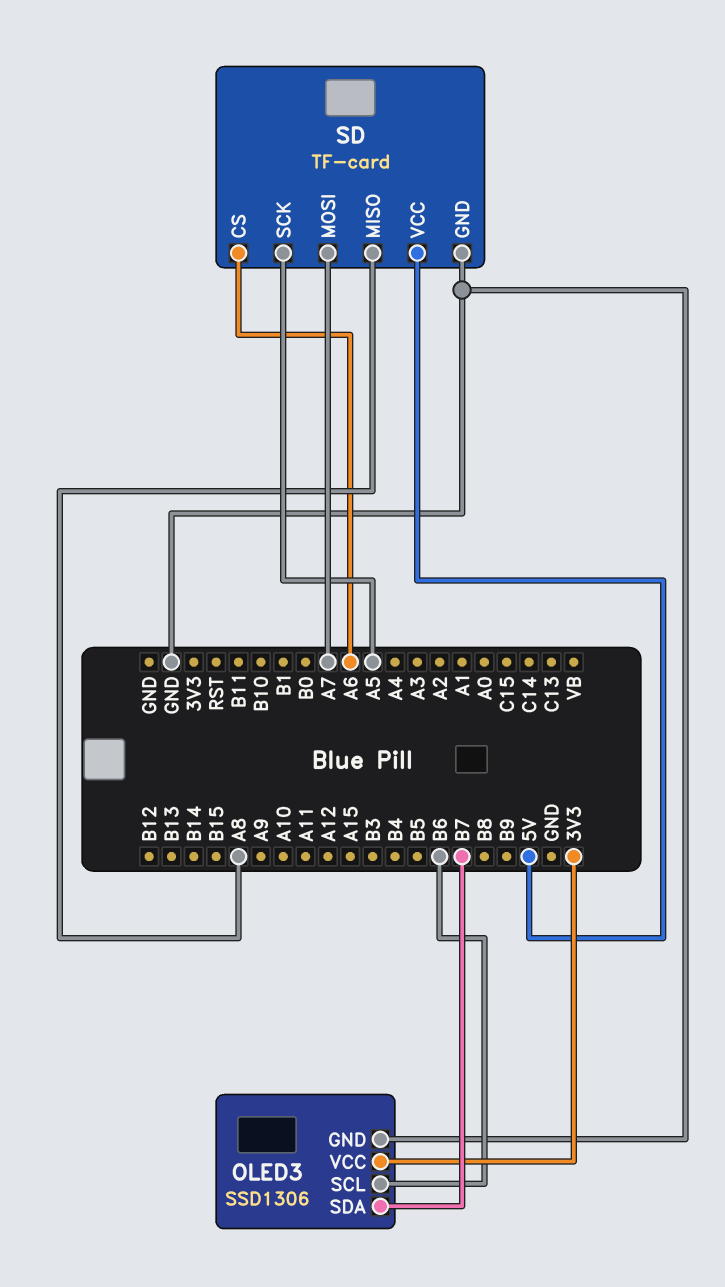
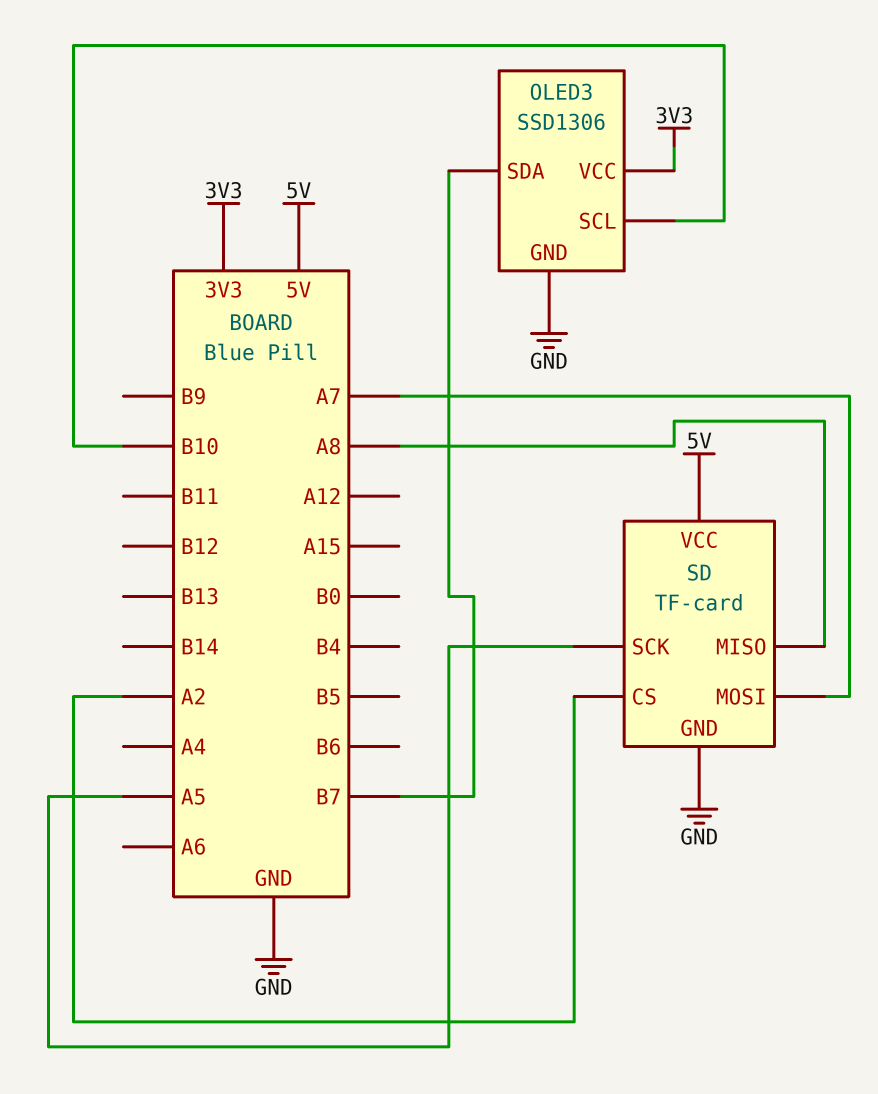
OLED3 pin SCL: B6 -> B10
SD pin CS: A6 -> A2

